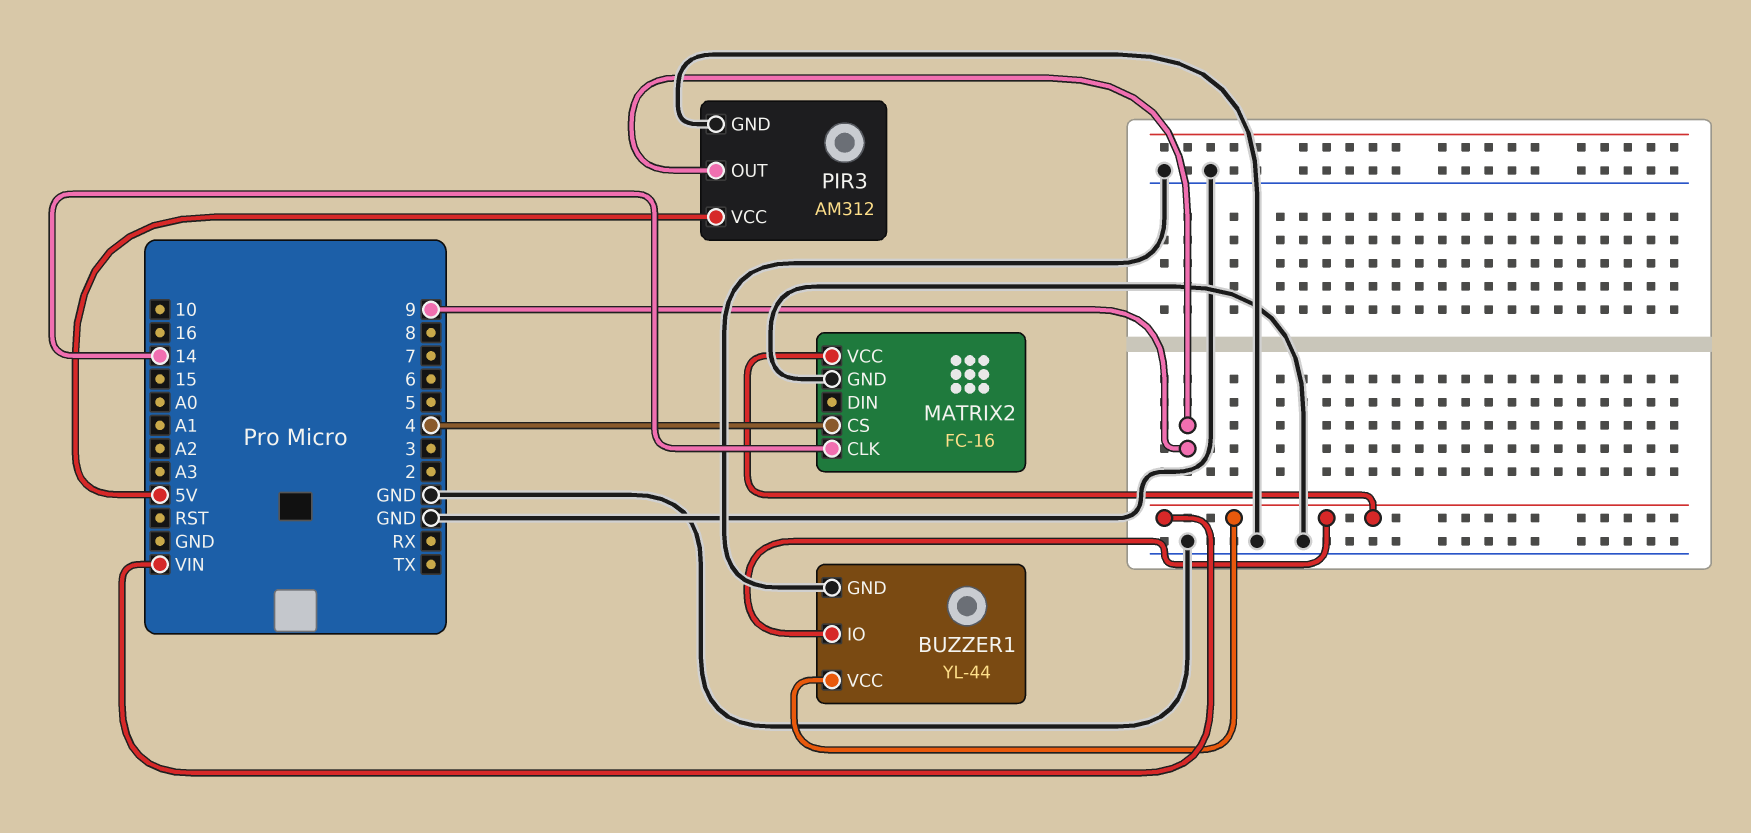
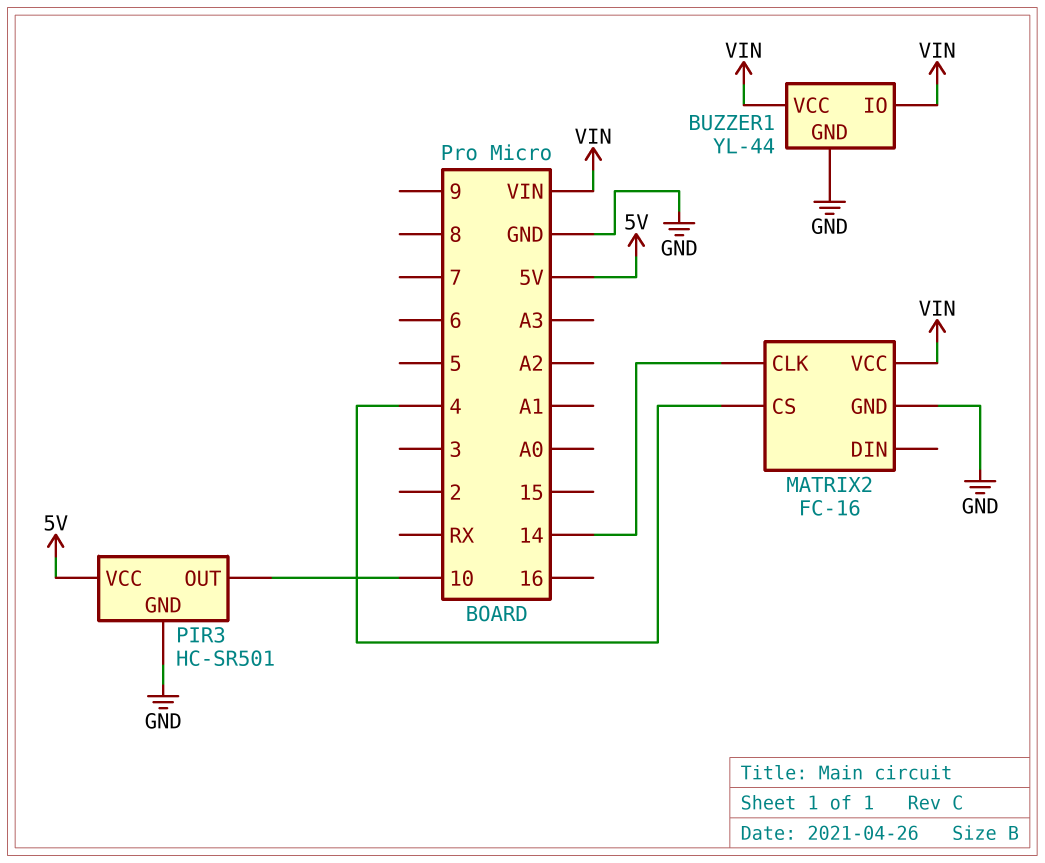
PIR3: AM312 -> HC-SR501
PIR3 pin OUT: 9 -> 10

